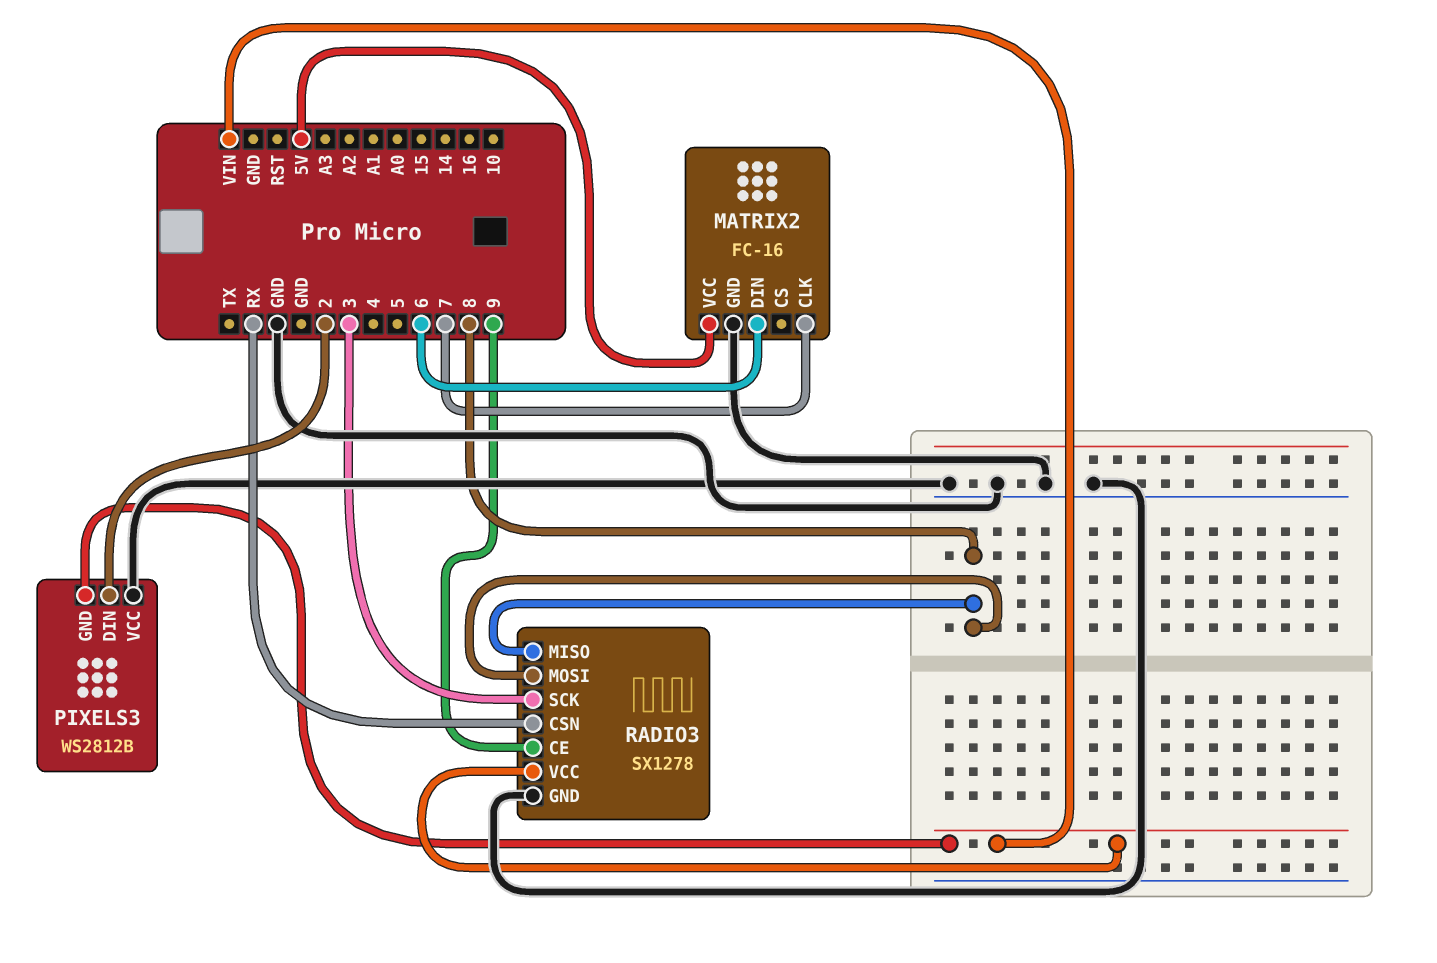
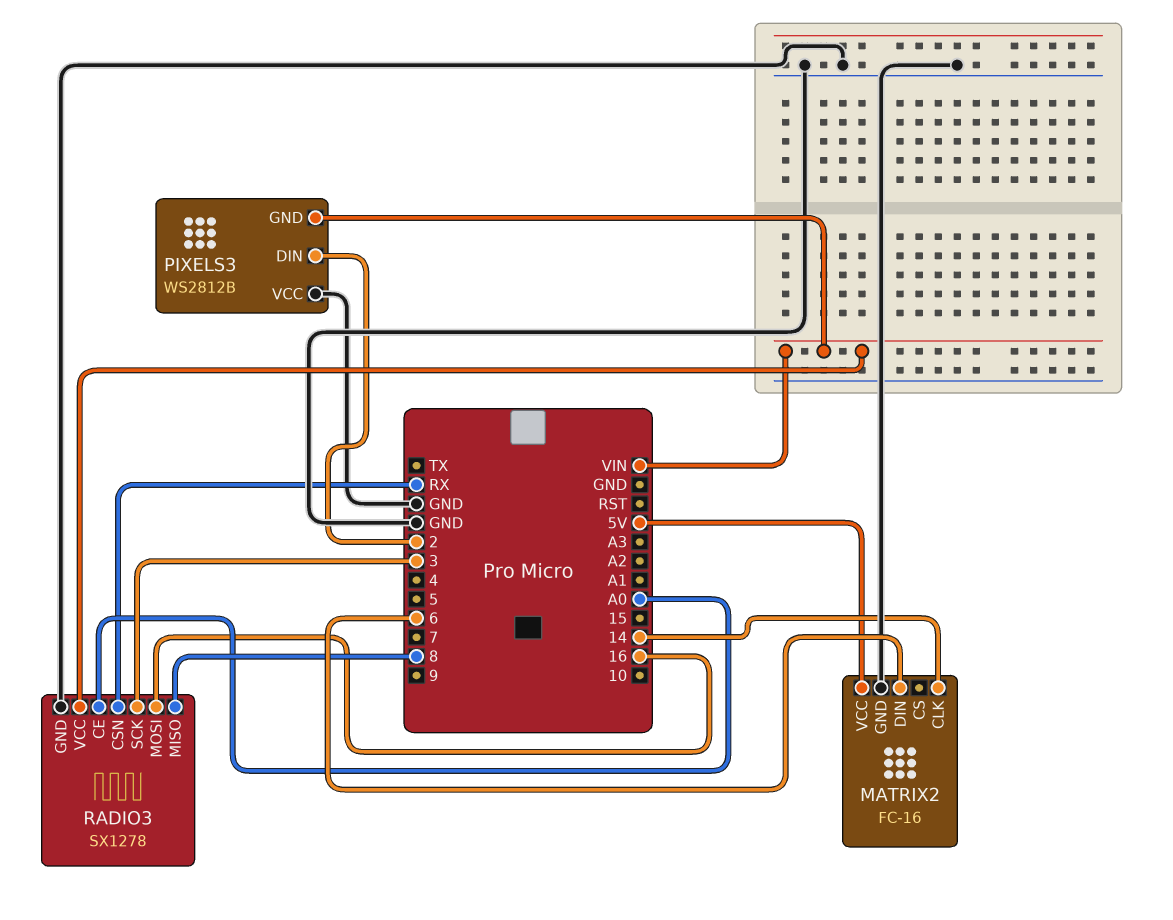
MATRIX2 pin CLK: 7 -> 14
RADIO3 pin CE: 9 -> A0
RADIO3 pin MOSI: 8 -> 16

